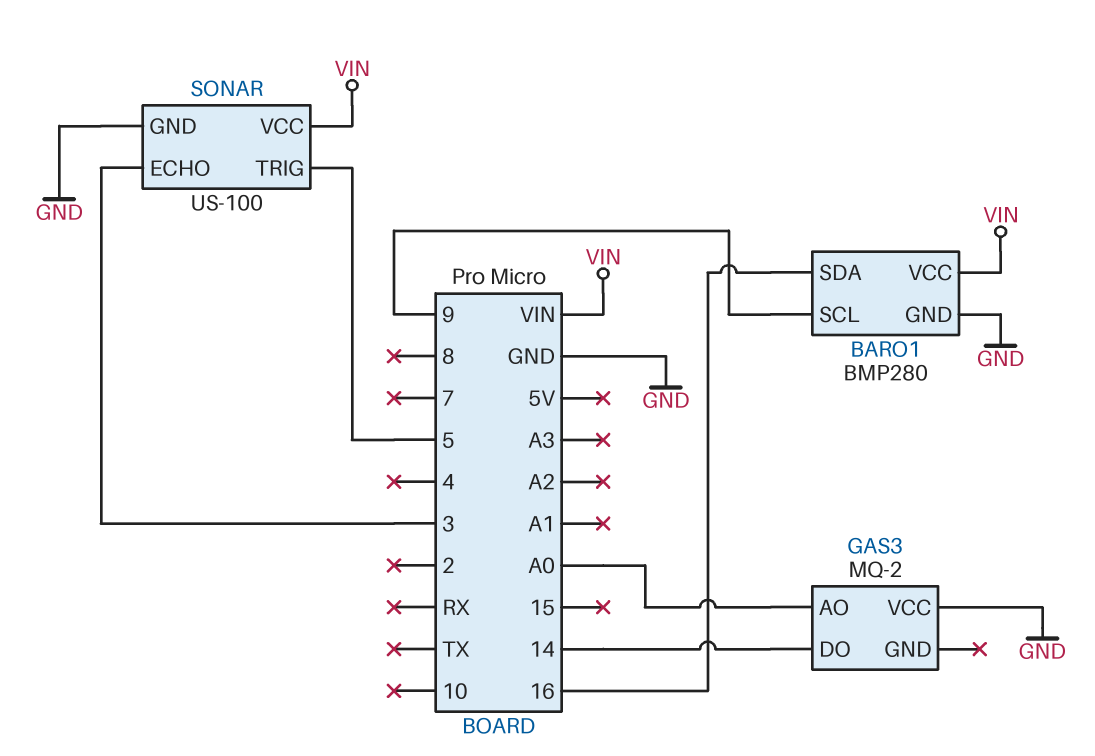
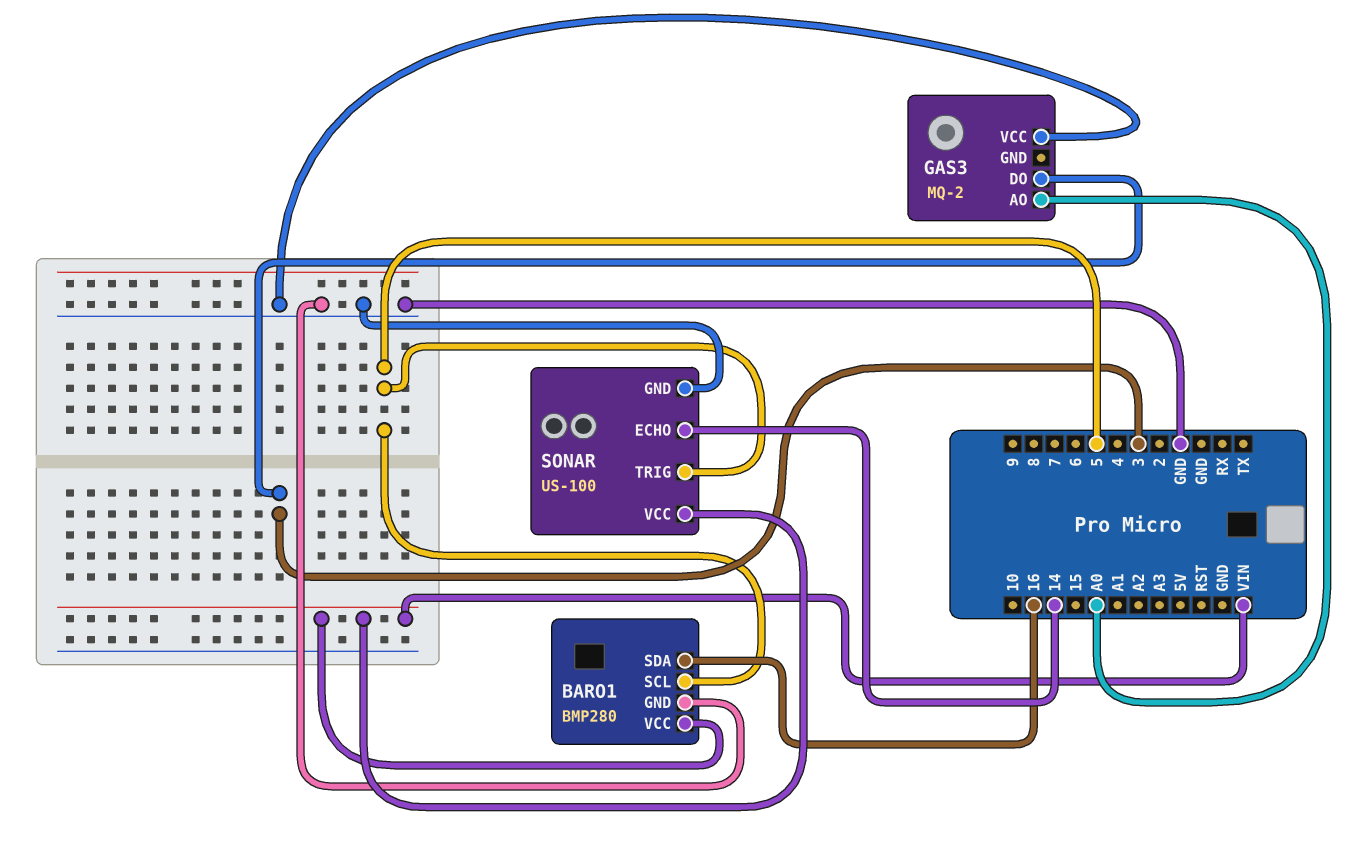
BARO1 pin SCL: 9 -> 5
GAS3 pin DO: 14 -> 3
SONAR pin ECHO: 3 -> 14

